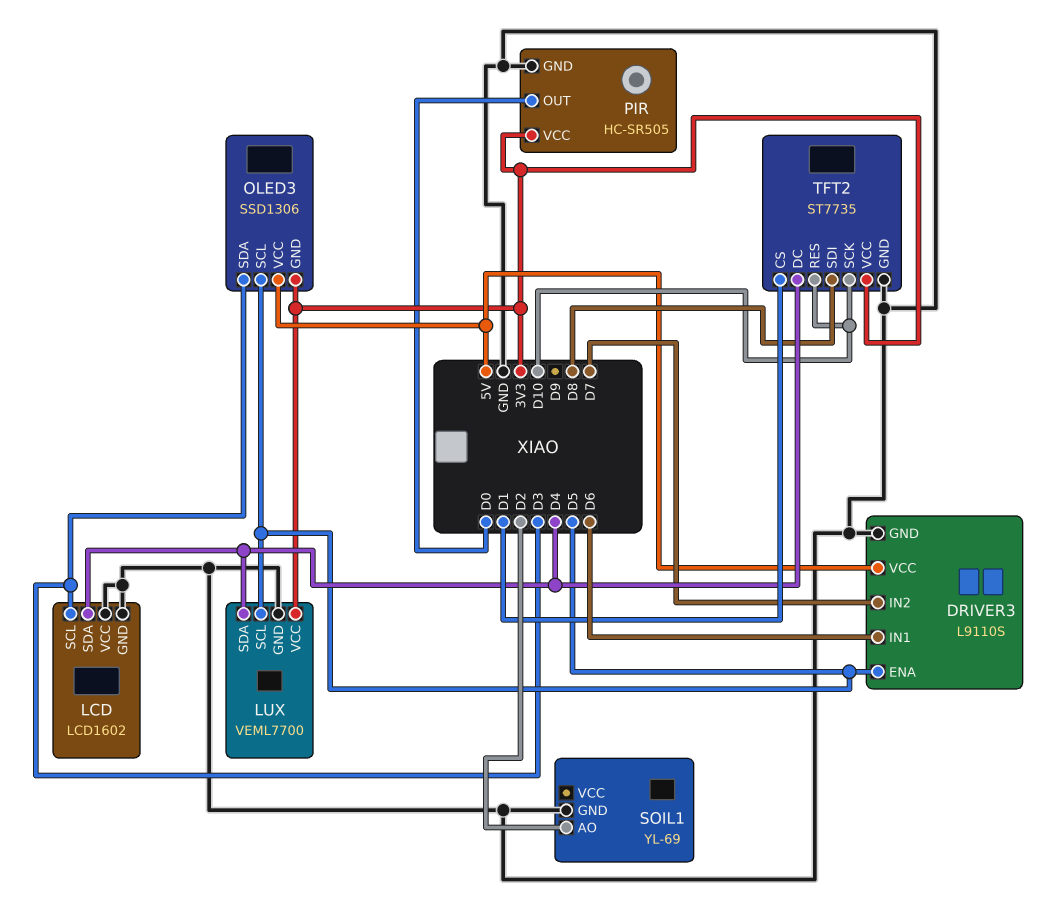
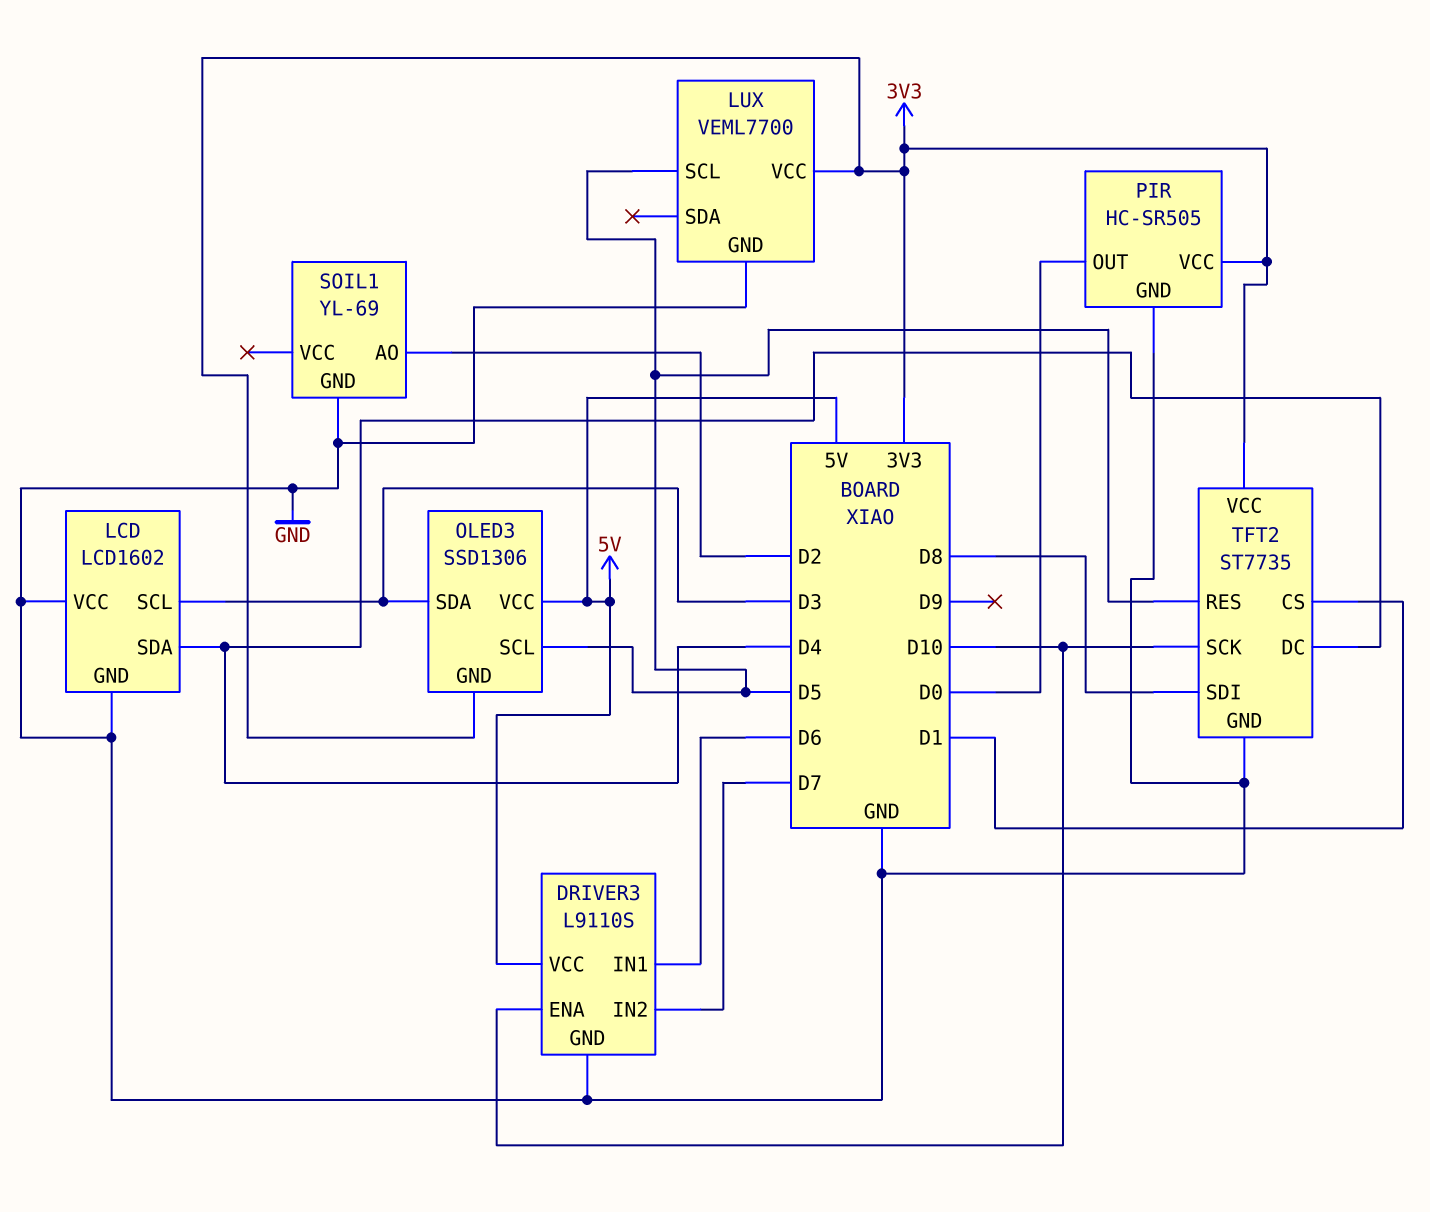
DRIVER3 pin ENA: D5 -> D10
LUX pin SDA: D4 -> none
TFT2 pin RES: D10 -> D5

